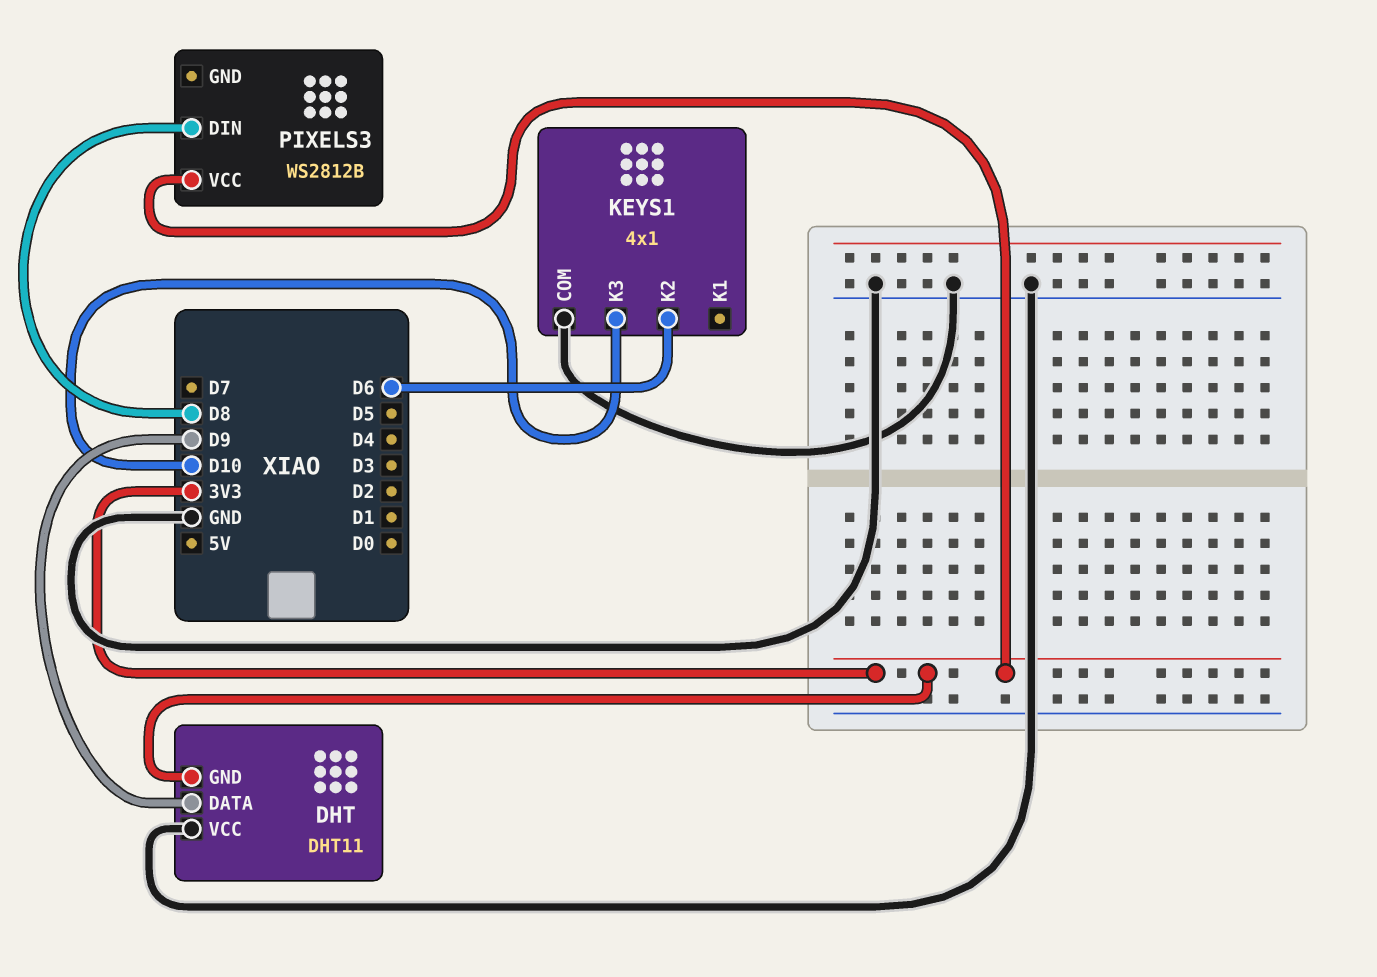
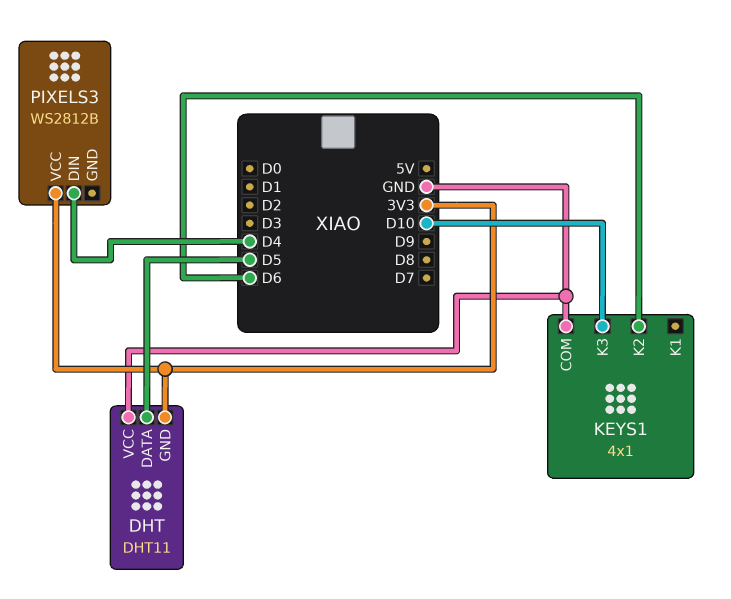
DHT pin DATA: D9 -> D5
PIXELS3 pin DIN: D8 -> D4

